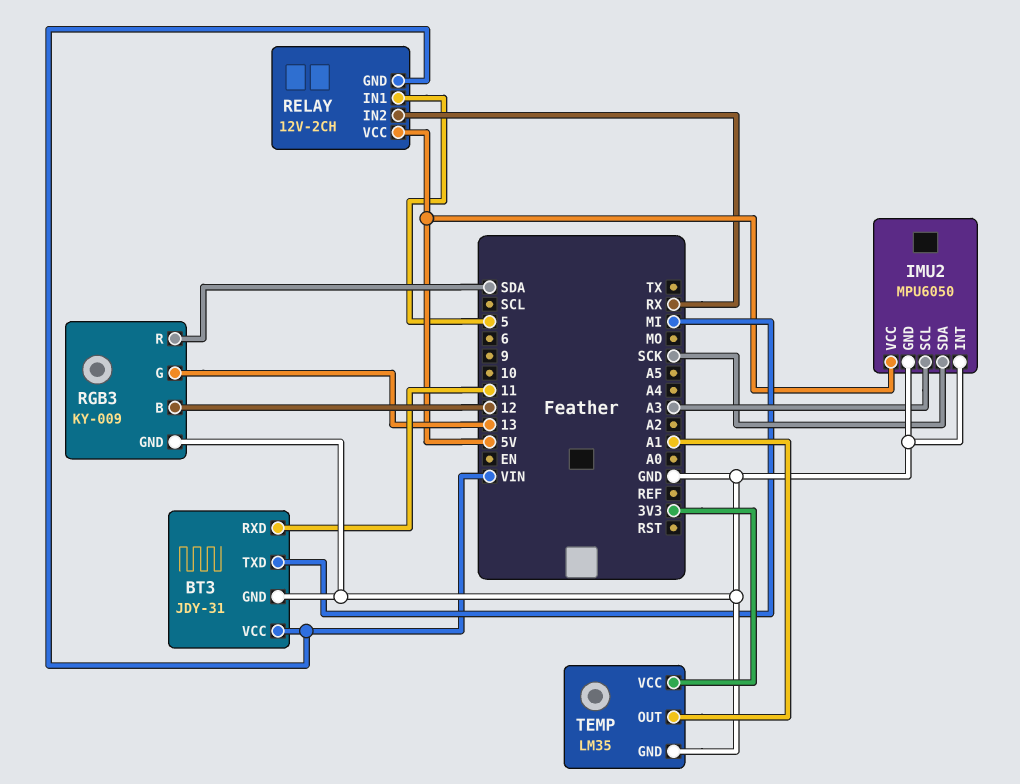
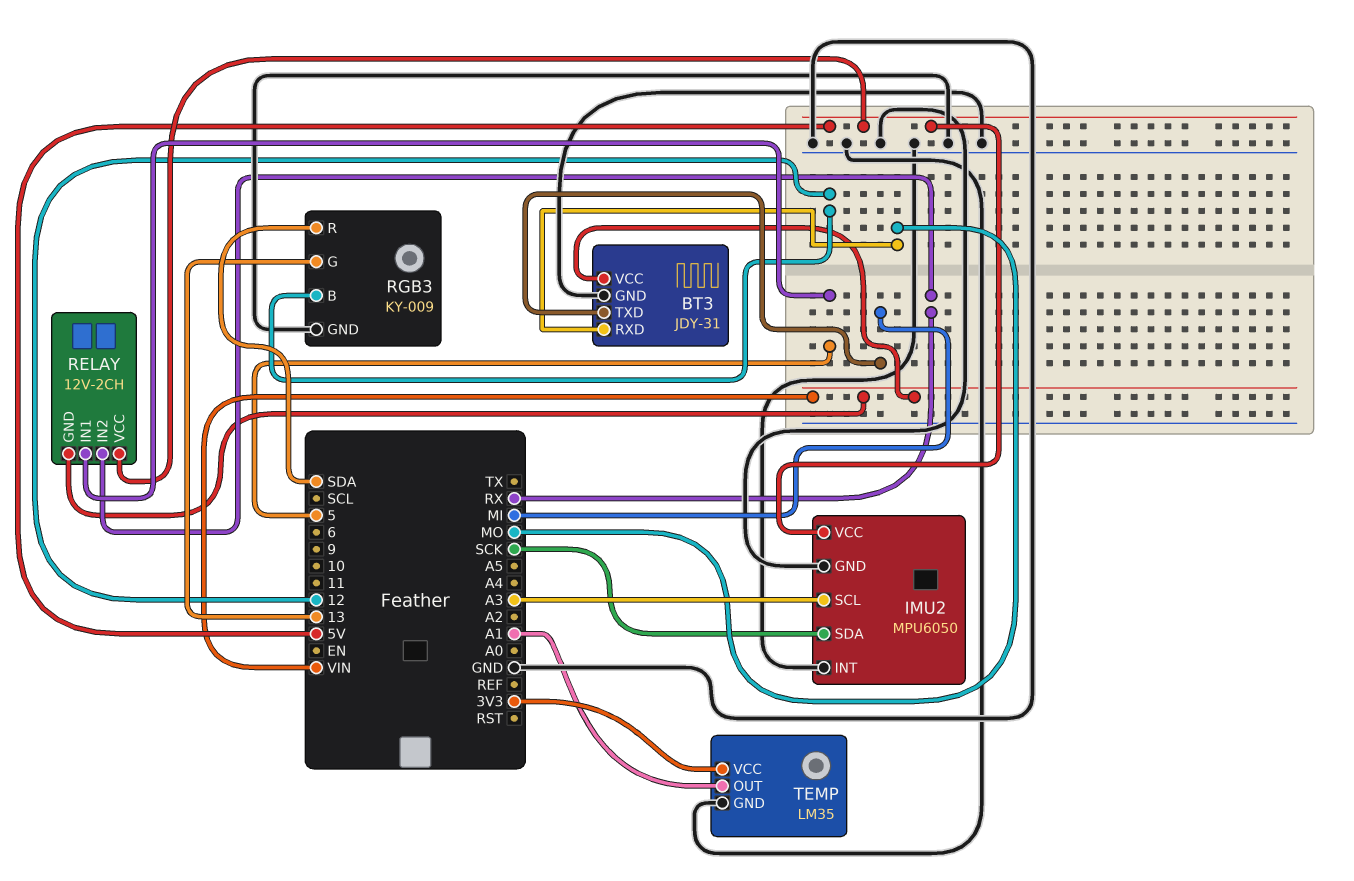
BT3 pin RXD: 11 -> MO

